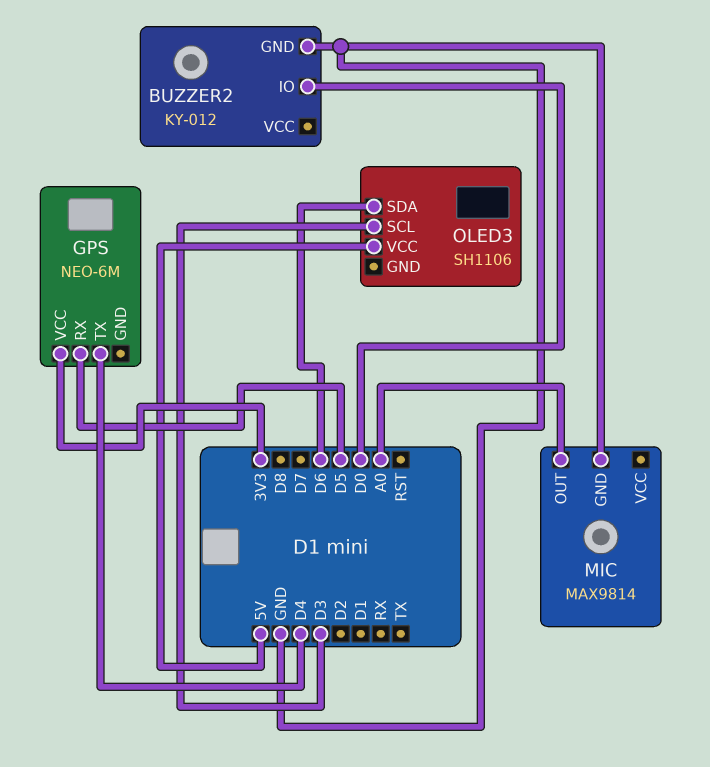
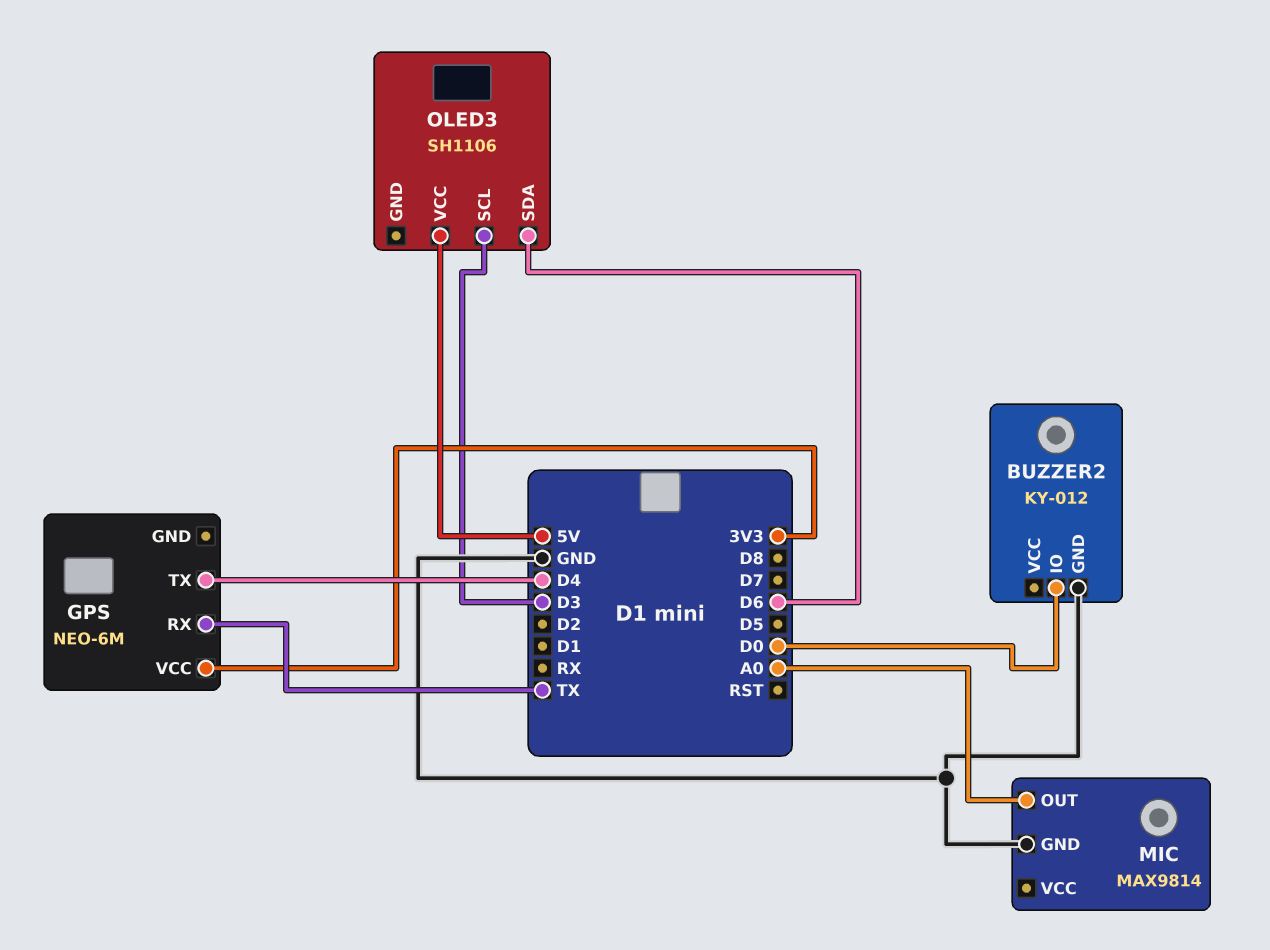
GPS pin RX: D5 -> TX

